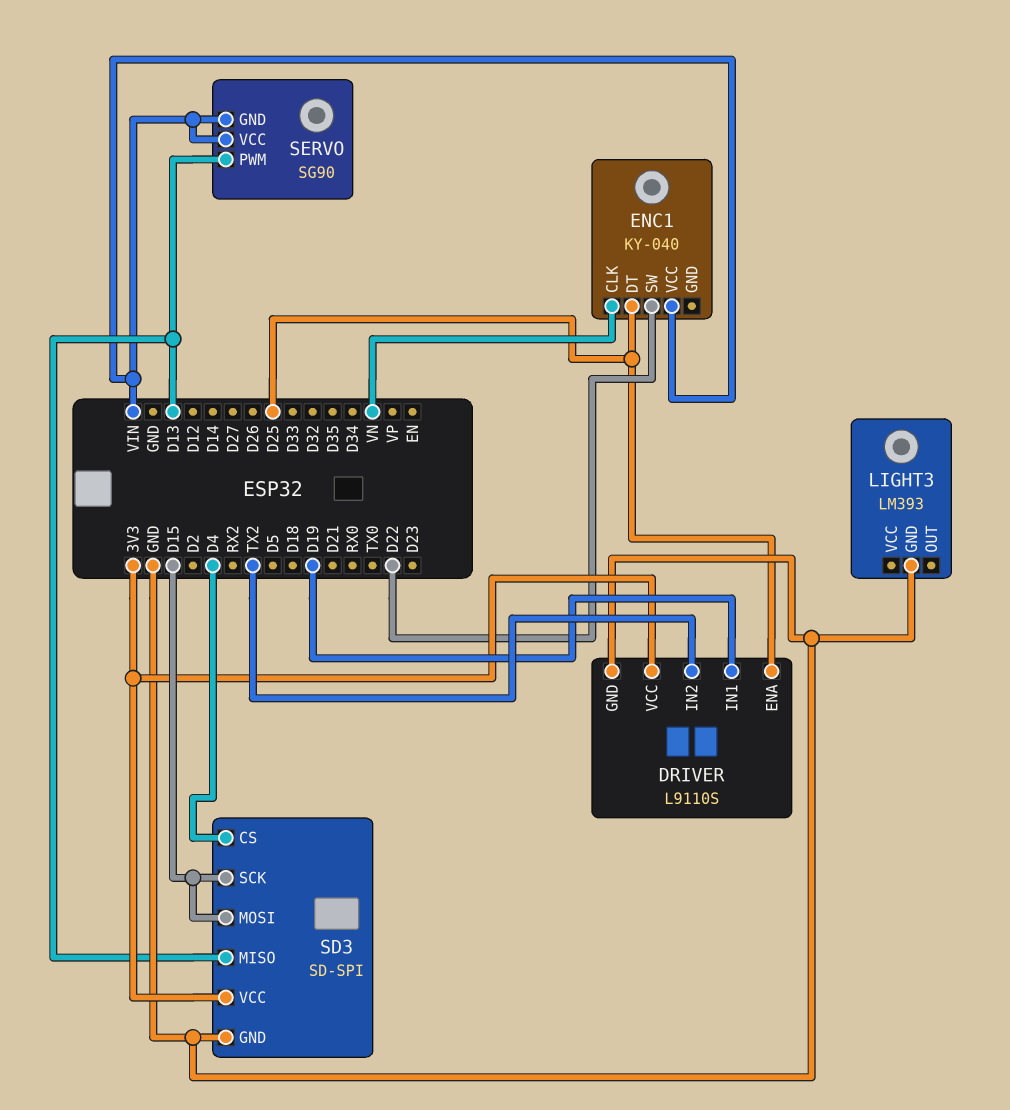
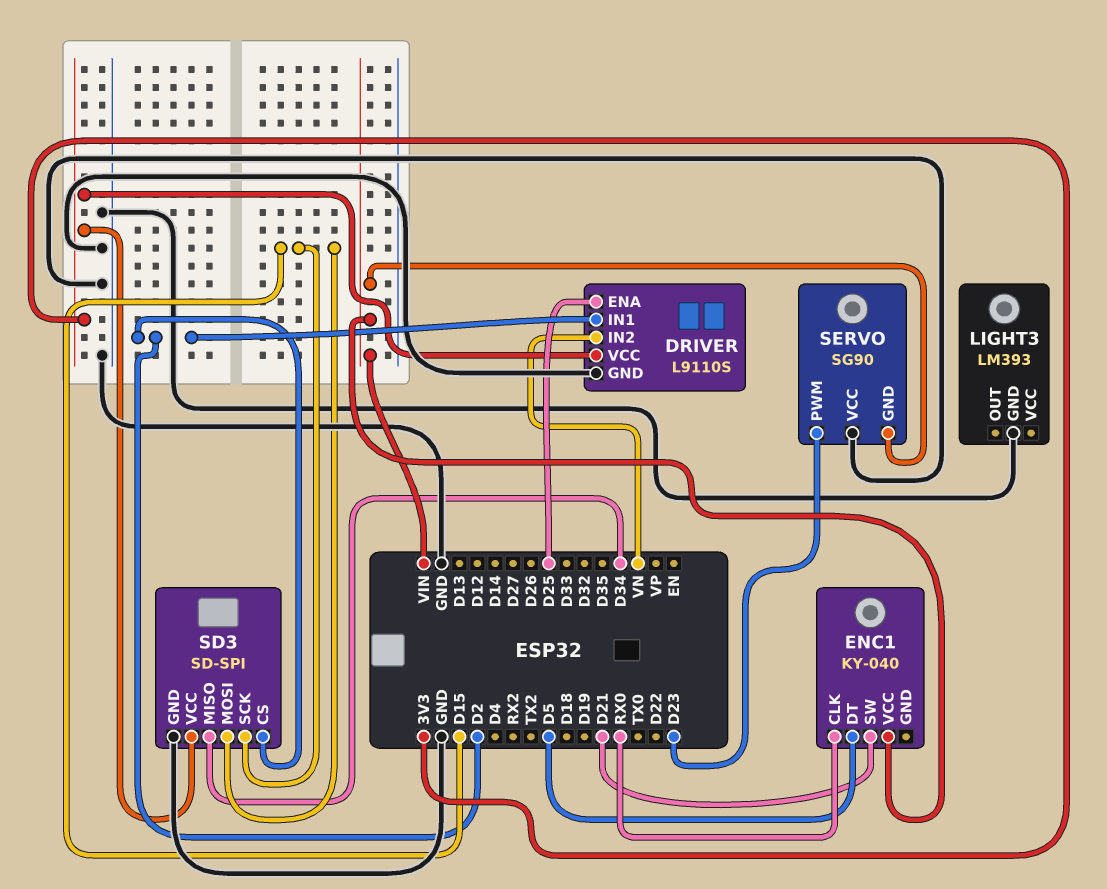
DRIVER pin IN1: D19 -> D2
DRIVER pin IN2: TX2 -> VN
ENC1 pin CLK: VN -> RX0
ENC1 pin DT: D25 -> D5
ENC1 pin SW: D22 -> D21
SD3 pin CS: D4 -> D2
SD3 pin MISO: D13 -> D34
SERVO pin PWM: D13 -> D23
SERVO pin VCC: VIN -> GND

